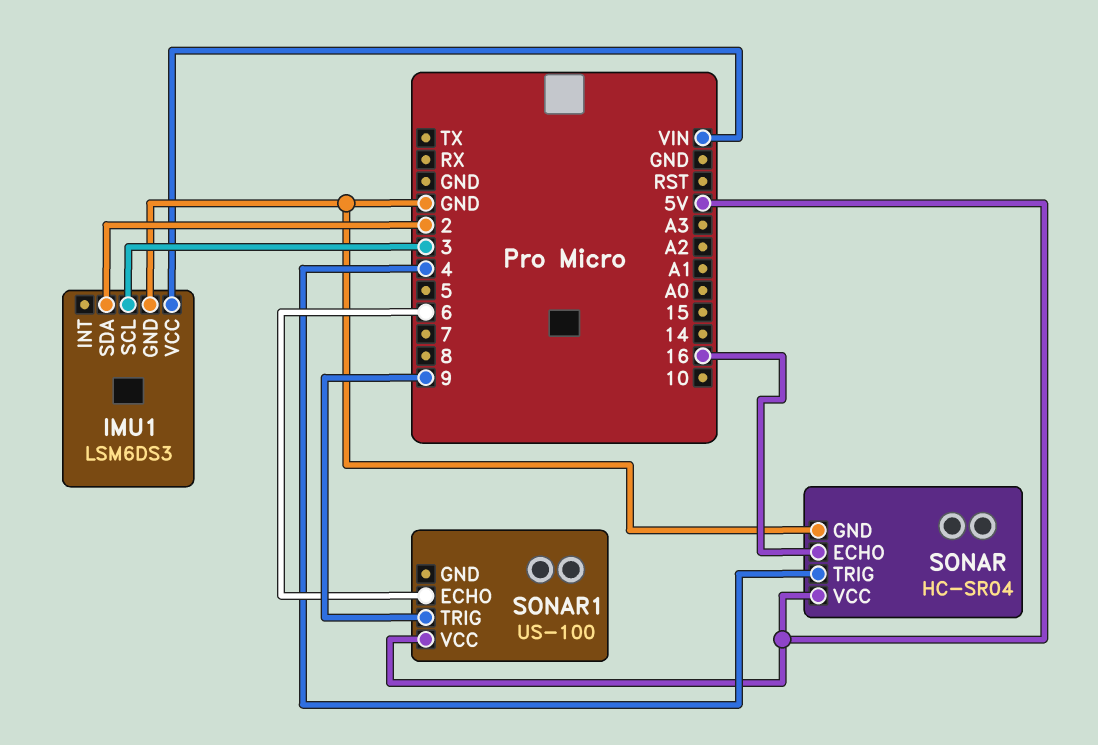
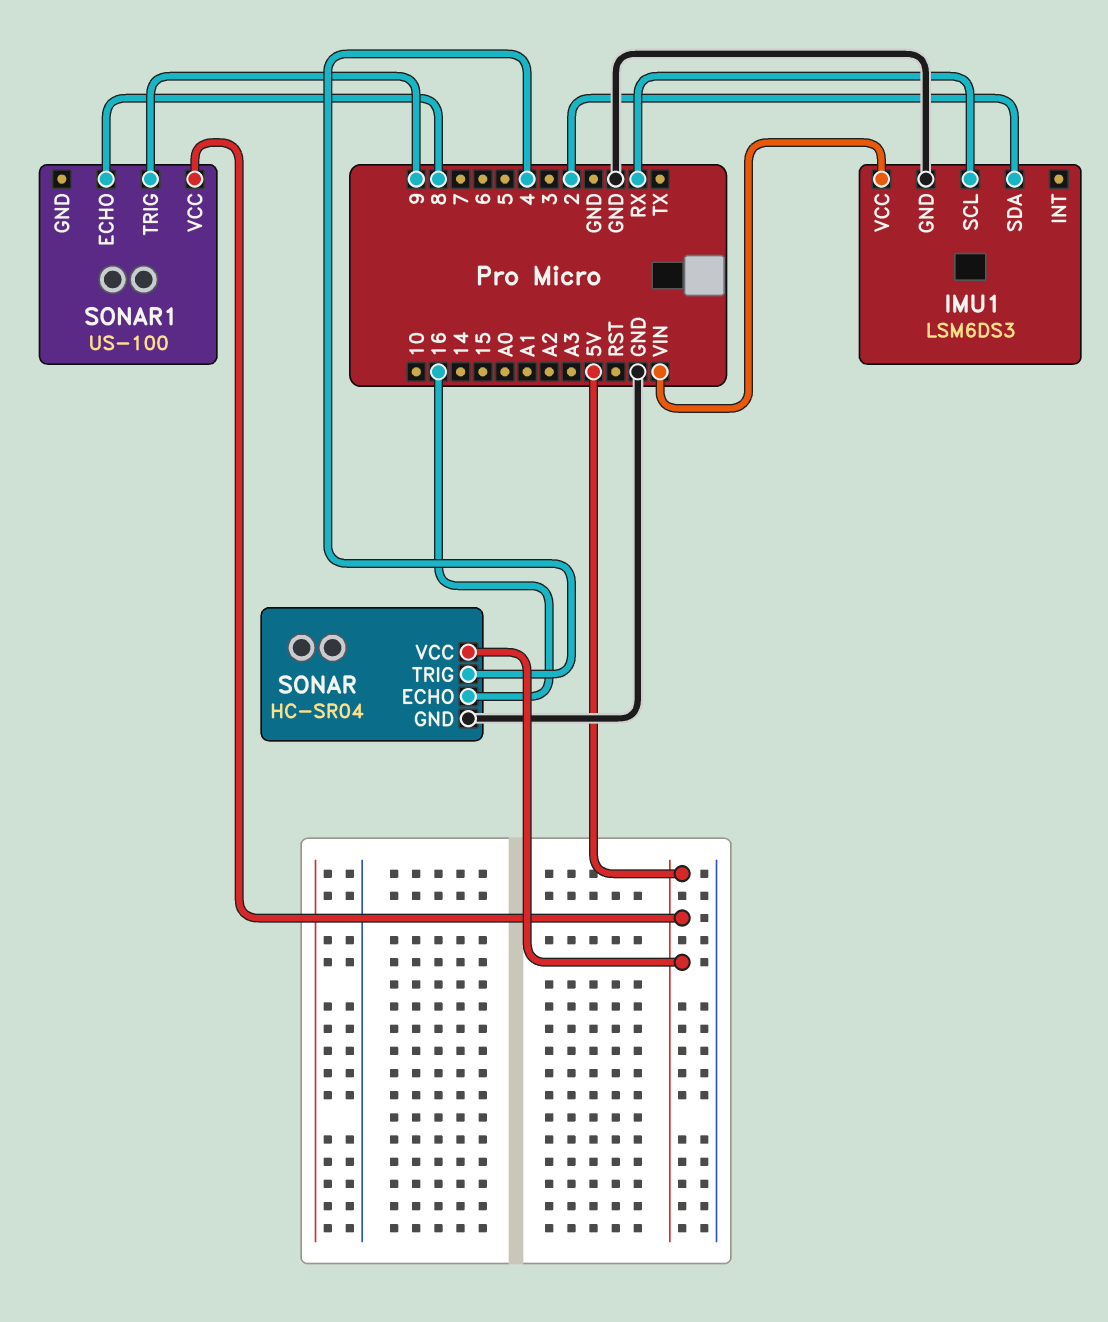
IMU1 pin SCL: 3 -> RX
SONAR1 pin ECHO: 6 -> 8

